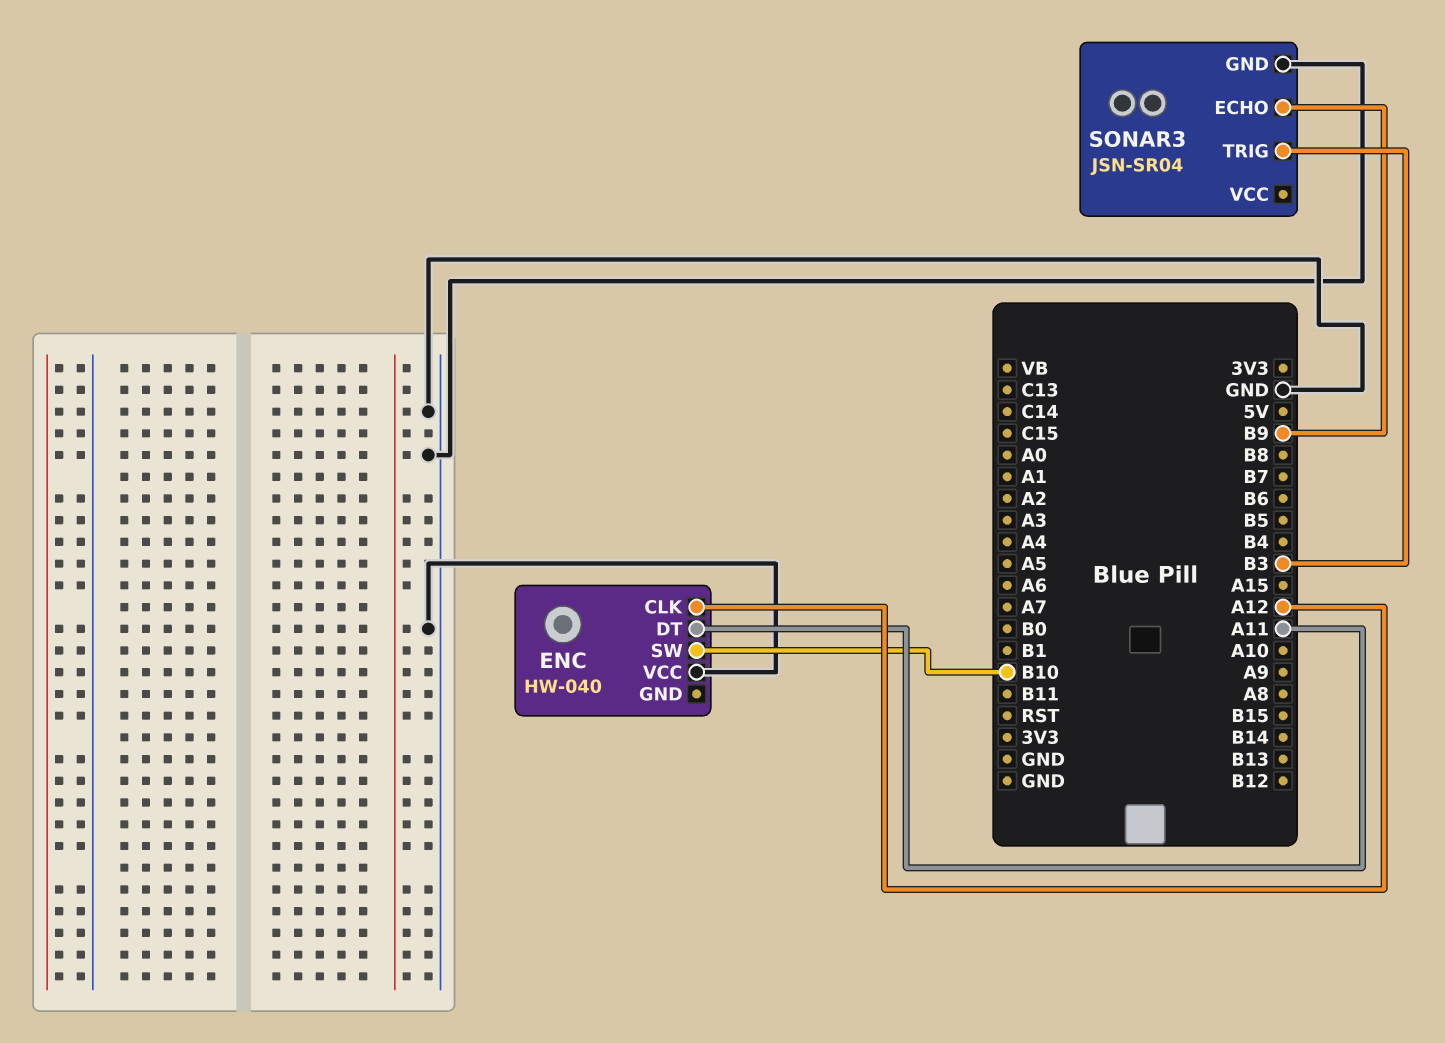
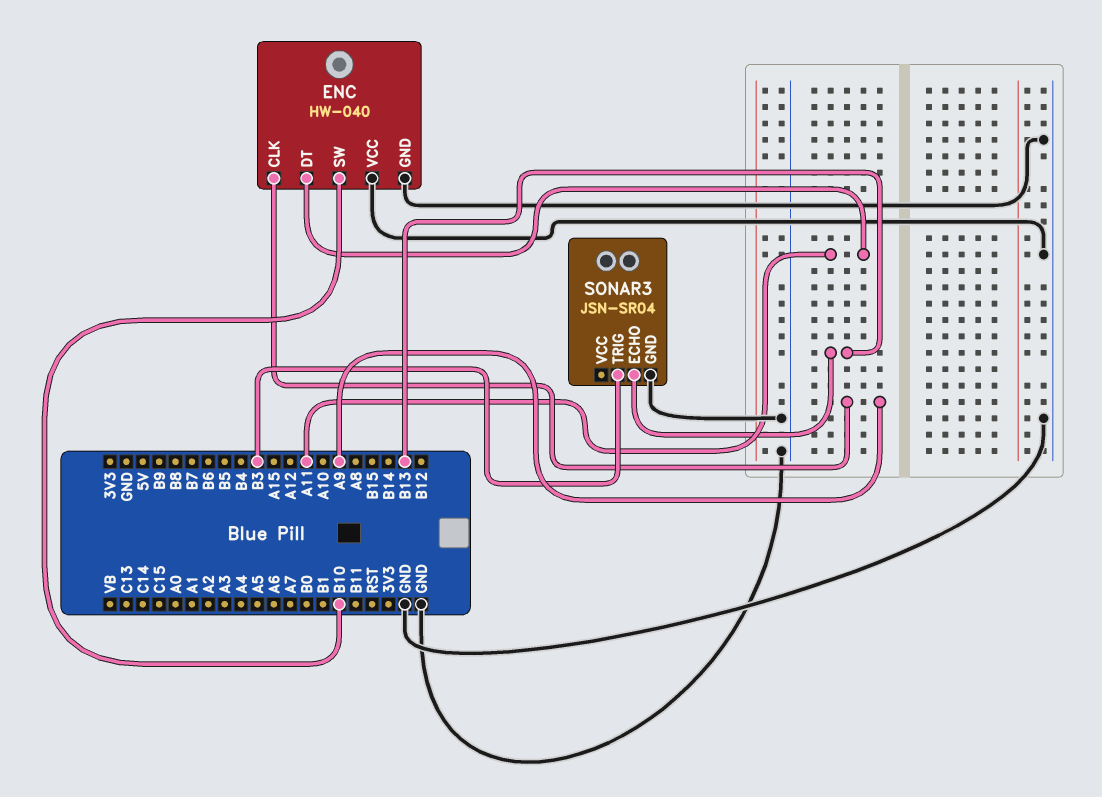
ENC pin CLK: A12 -> A9
ENC pin GND: none -> GND
SONAR3 pin ECHO: B9 -> B13

